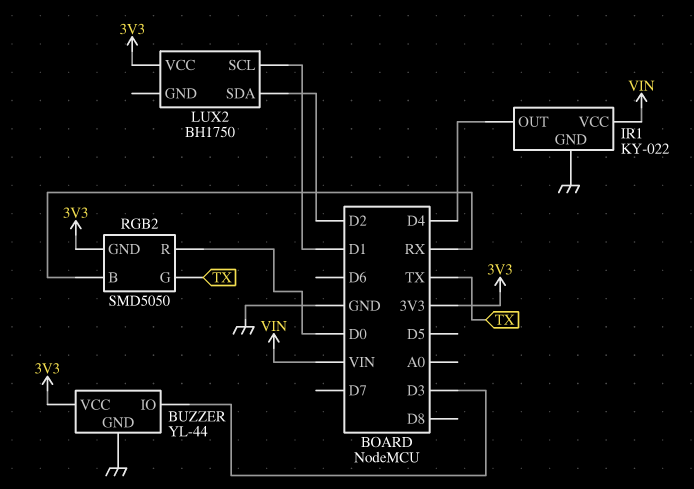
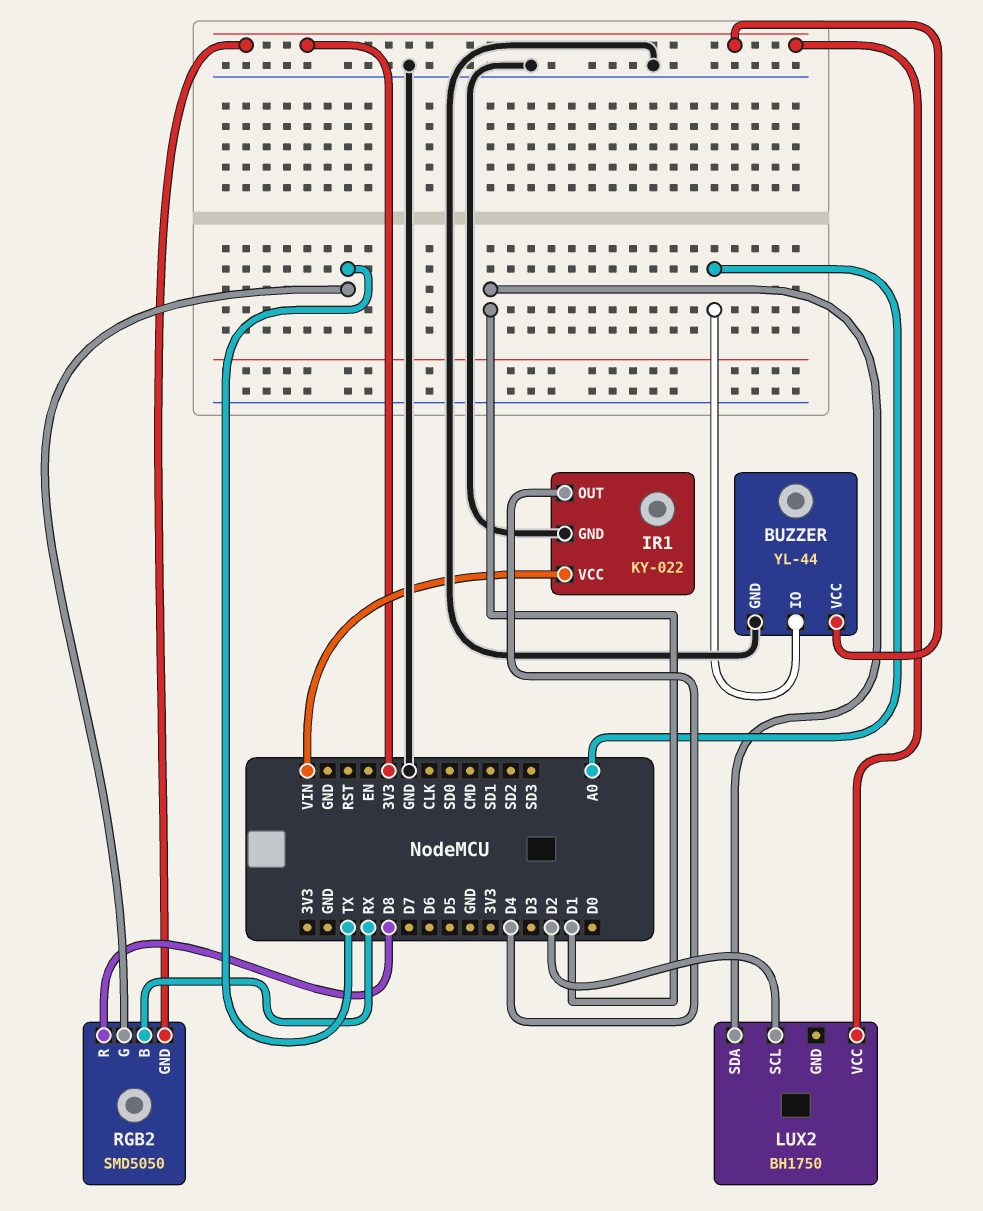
BUZZER pin IO: D3 -> A0
LUX2 pin SCL: D1 -> D2
LUX2 pin SDA: D2 -> D1
RGB2 pin R: D0 -> D8

